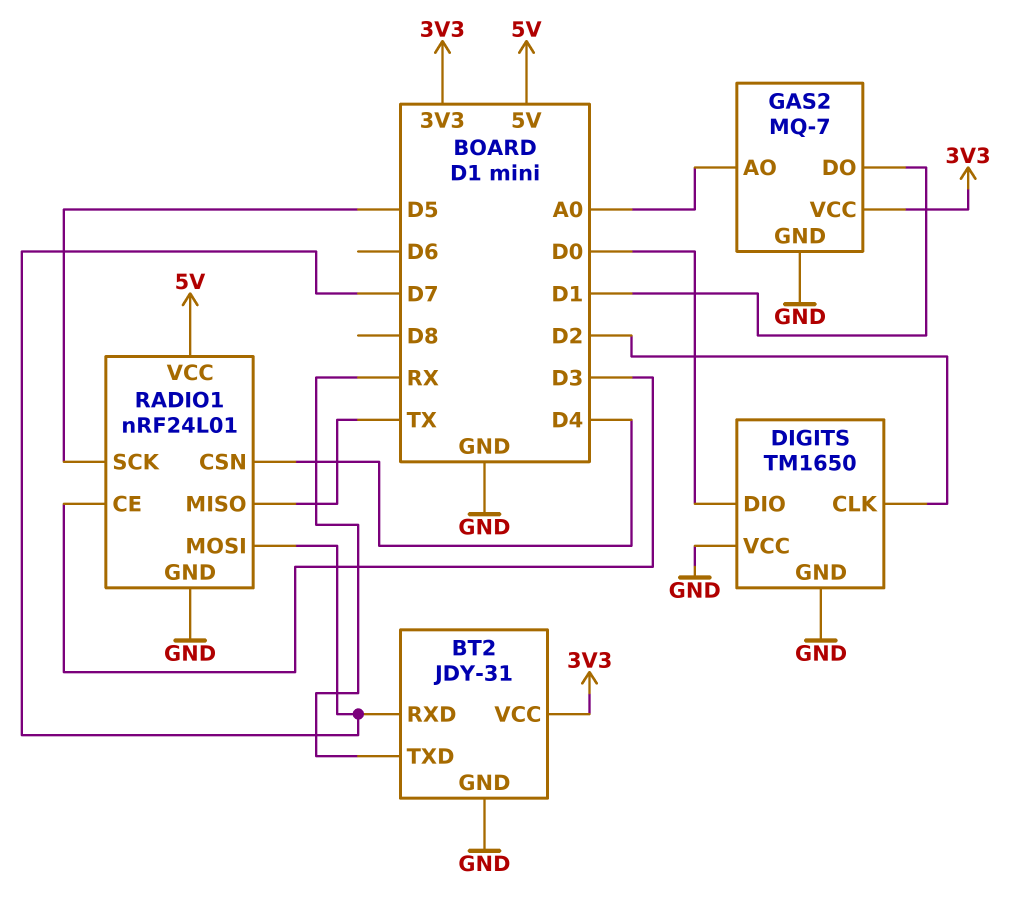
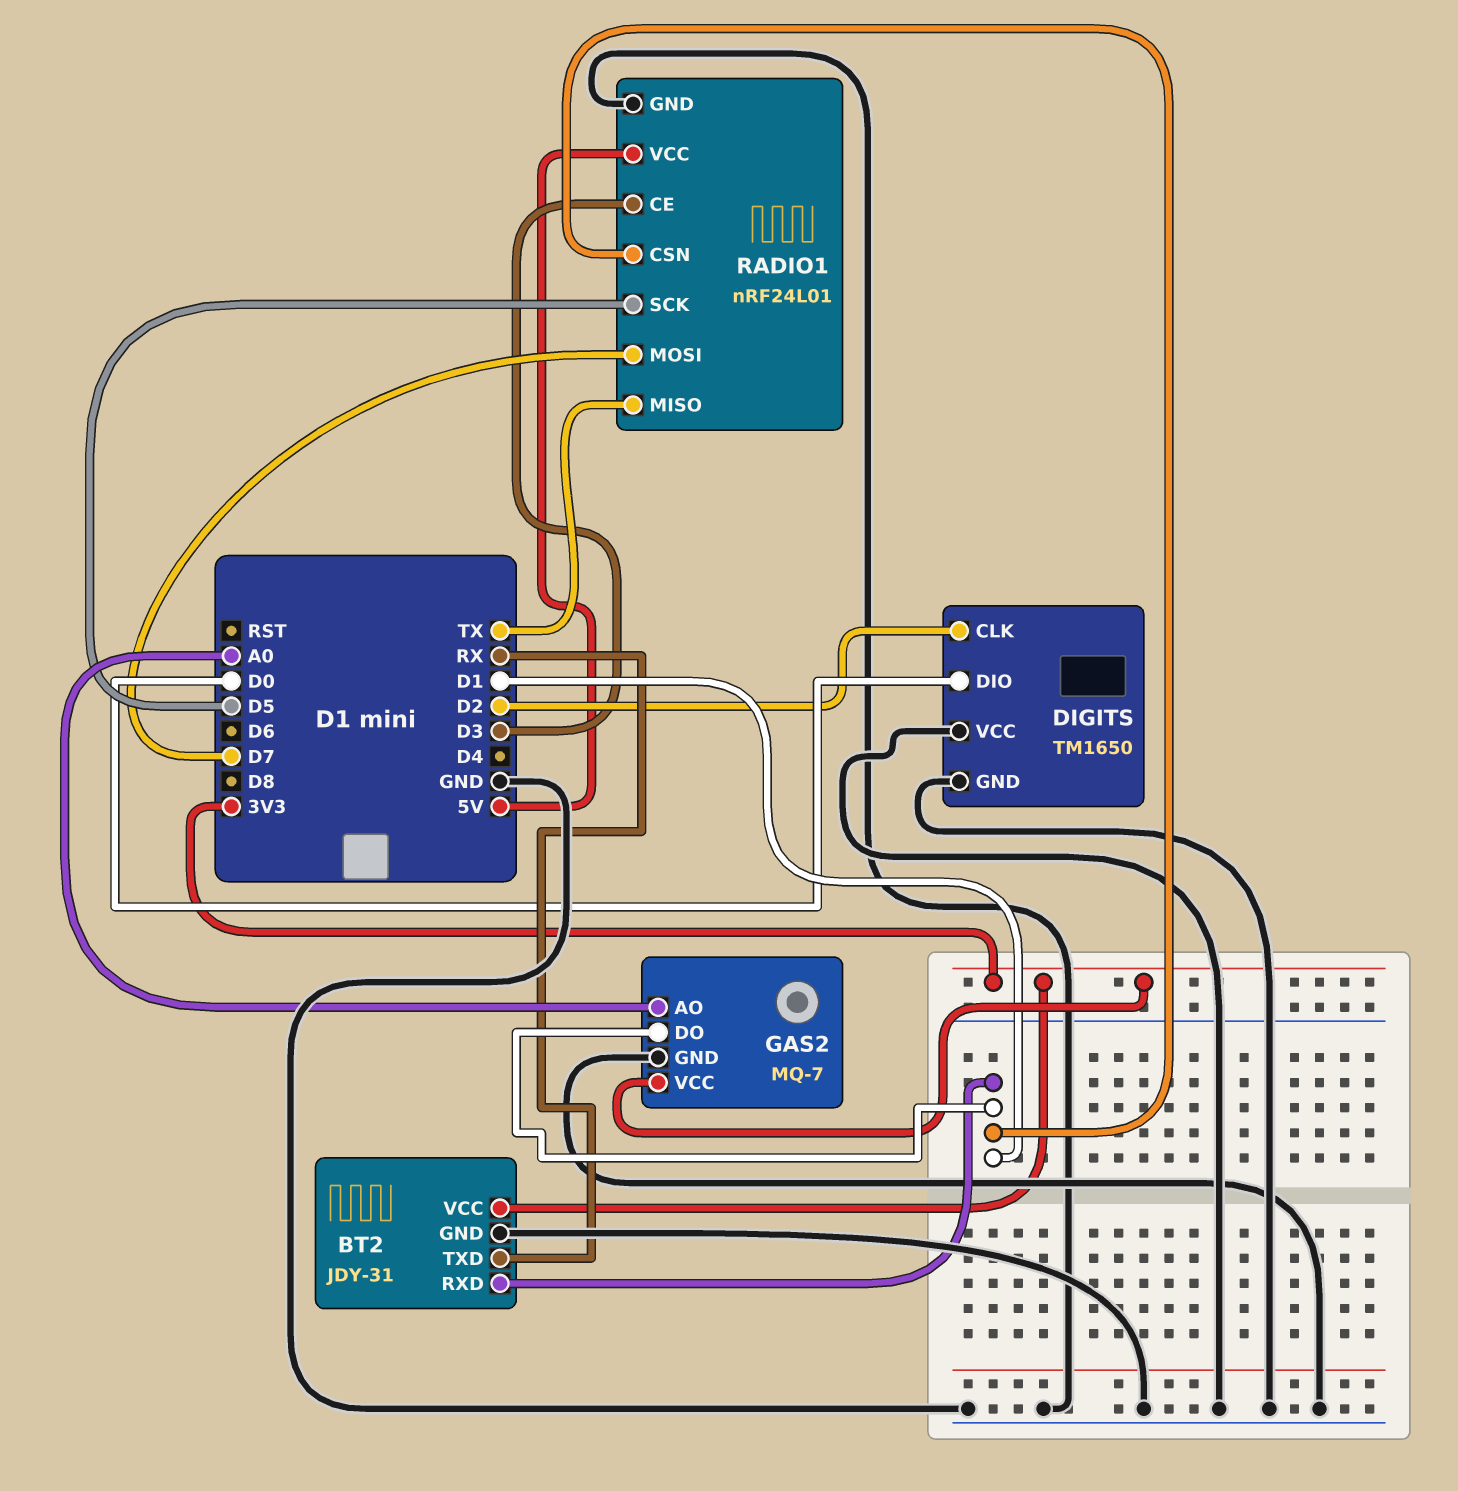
BT2 pin RXD: D7 -> D1
RADIO1 pin CSN: D4 -> D1

